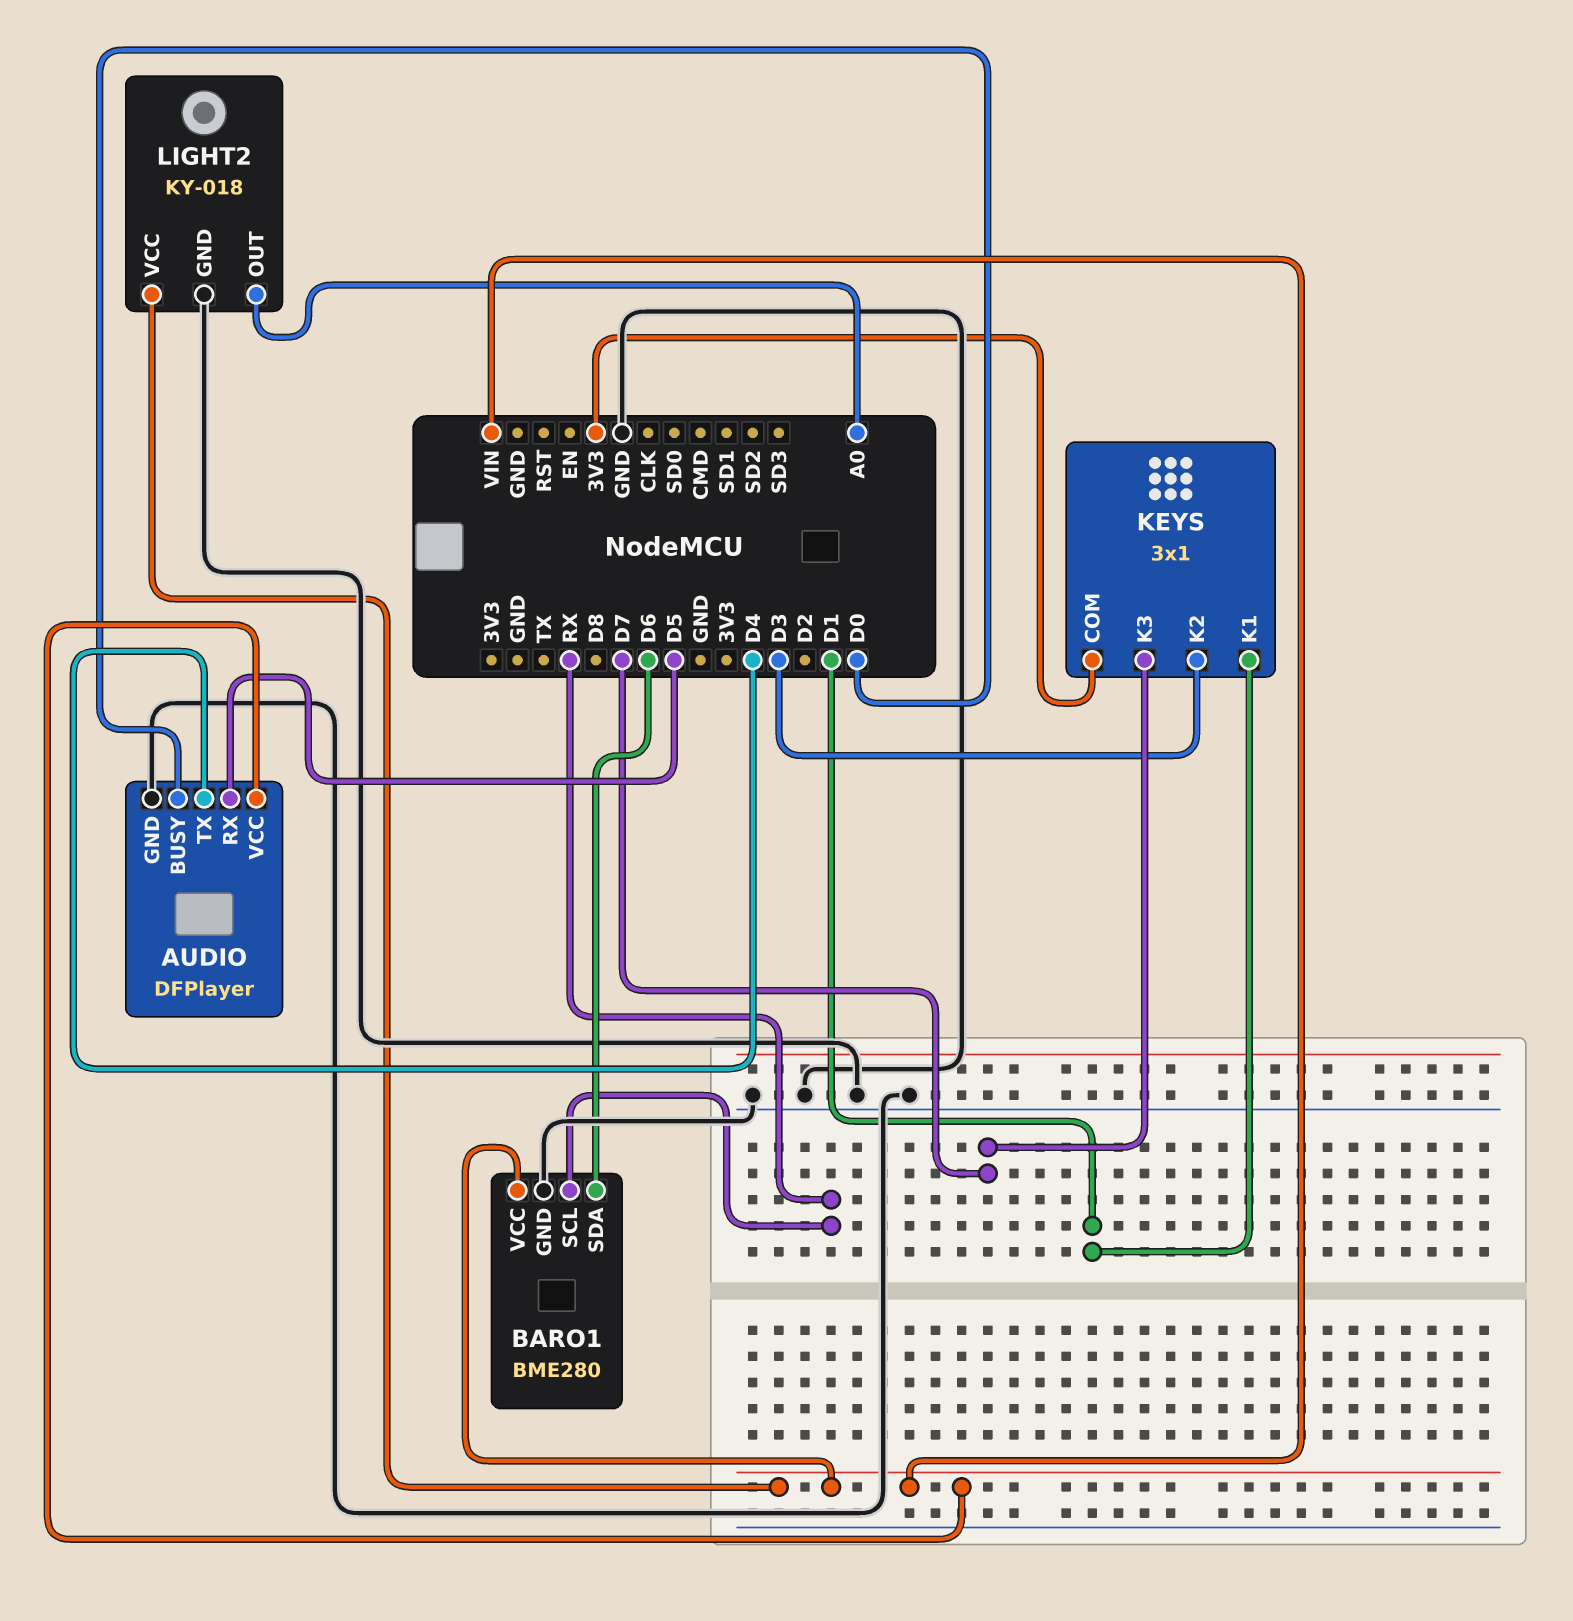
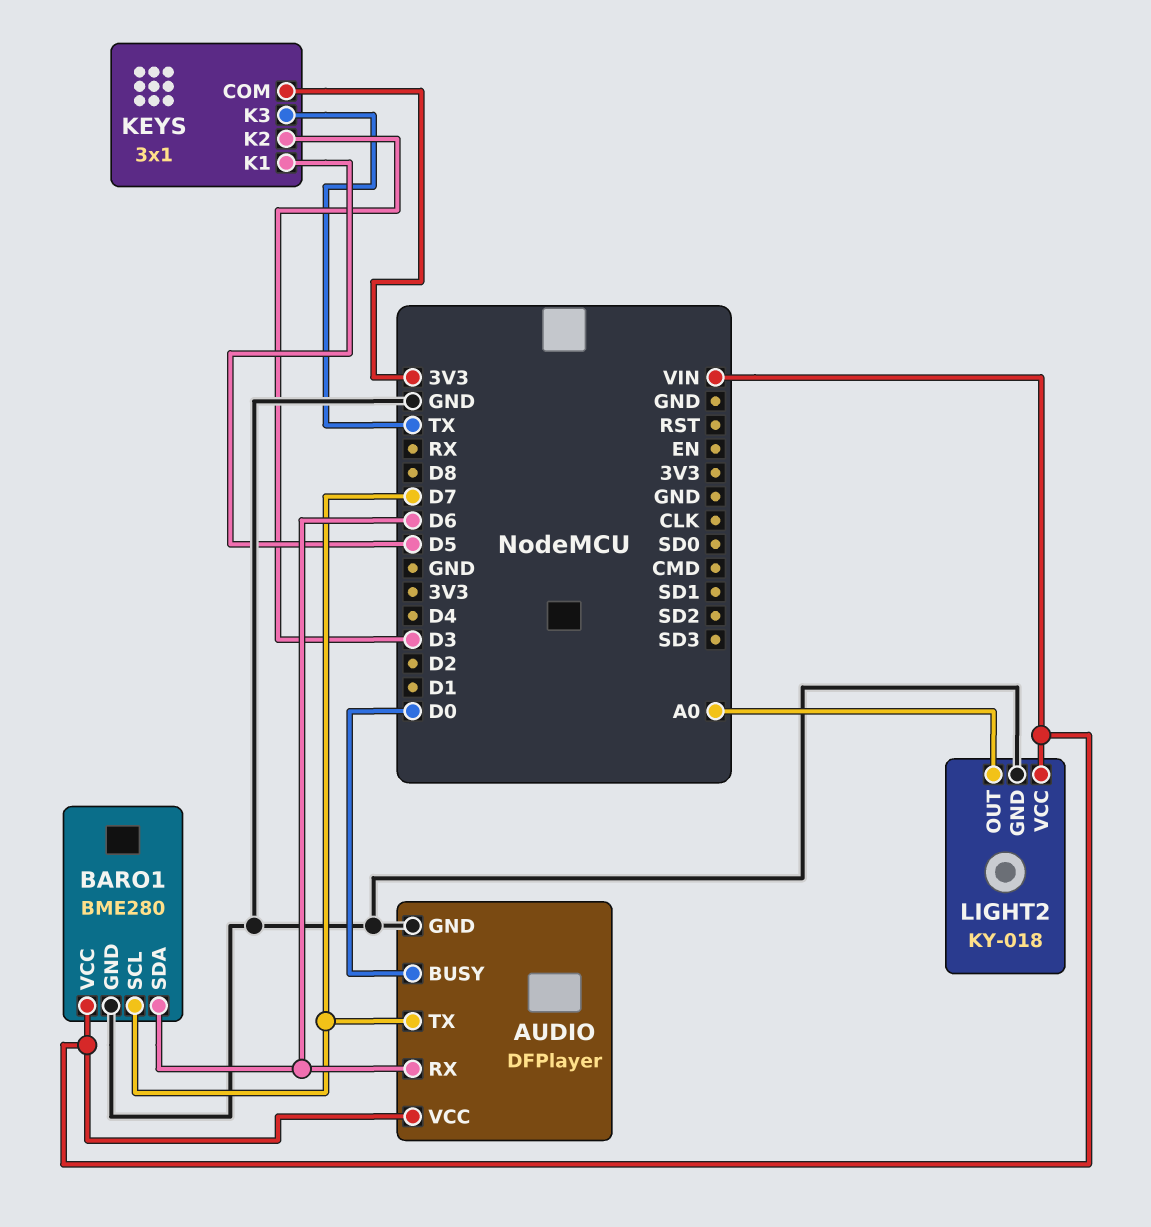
AUDIO pin RX: D5 -> D6
AUDIO pin TX: D4 -> D7
BARO1 pin SCL: RX -> D7
KEYS pin K1: D1 -> D5
KEYS pin K3: D7 -> TX

